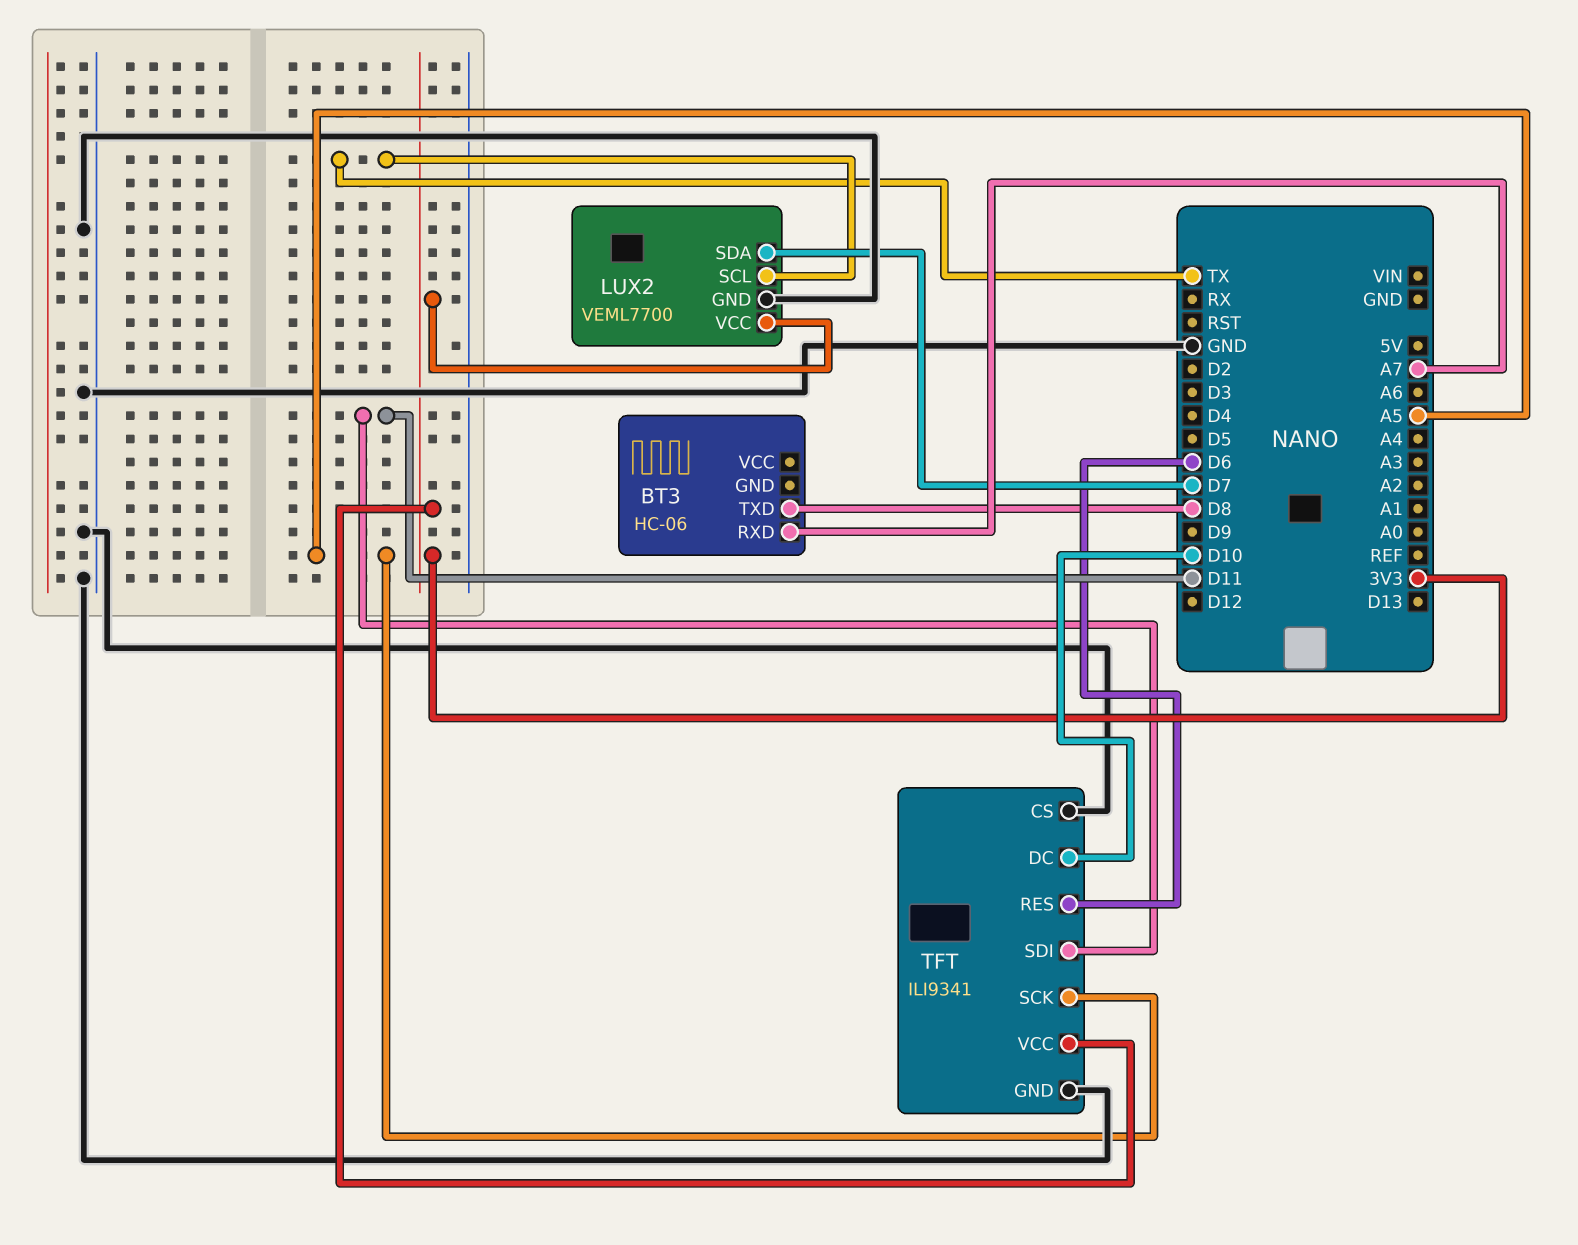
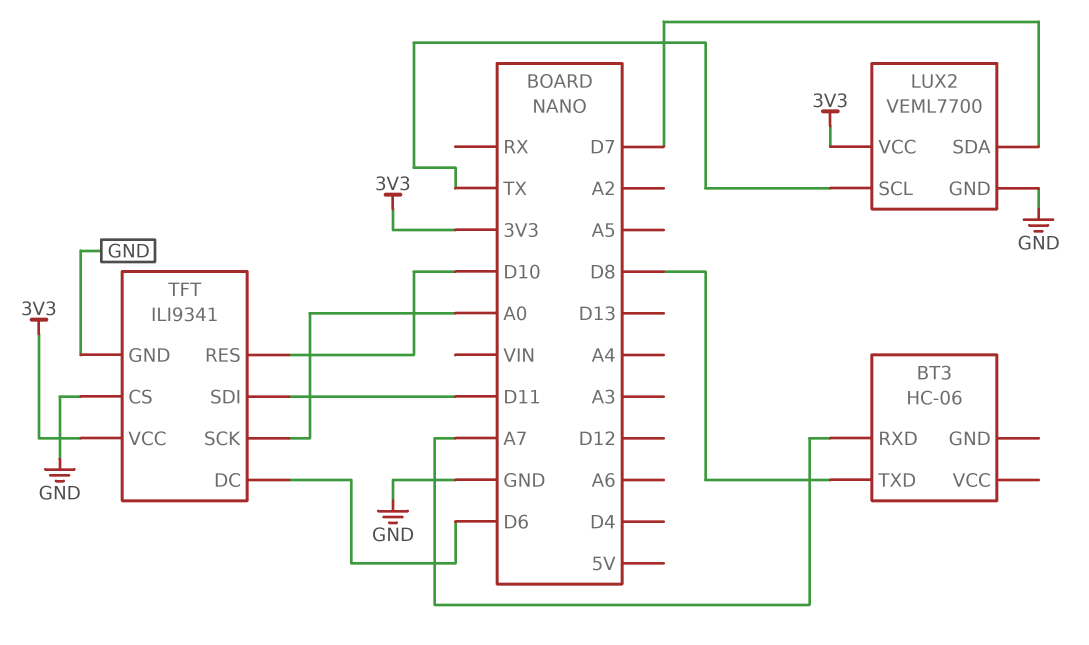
TFT pin DC: D10 -> D6
TFT pin RES: D6 -> D10
TFT pin SCK: A5 -> A0

